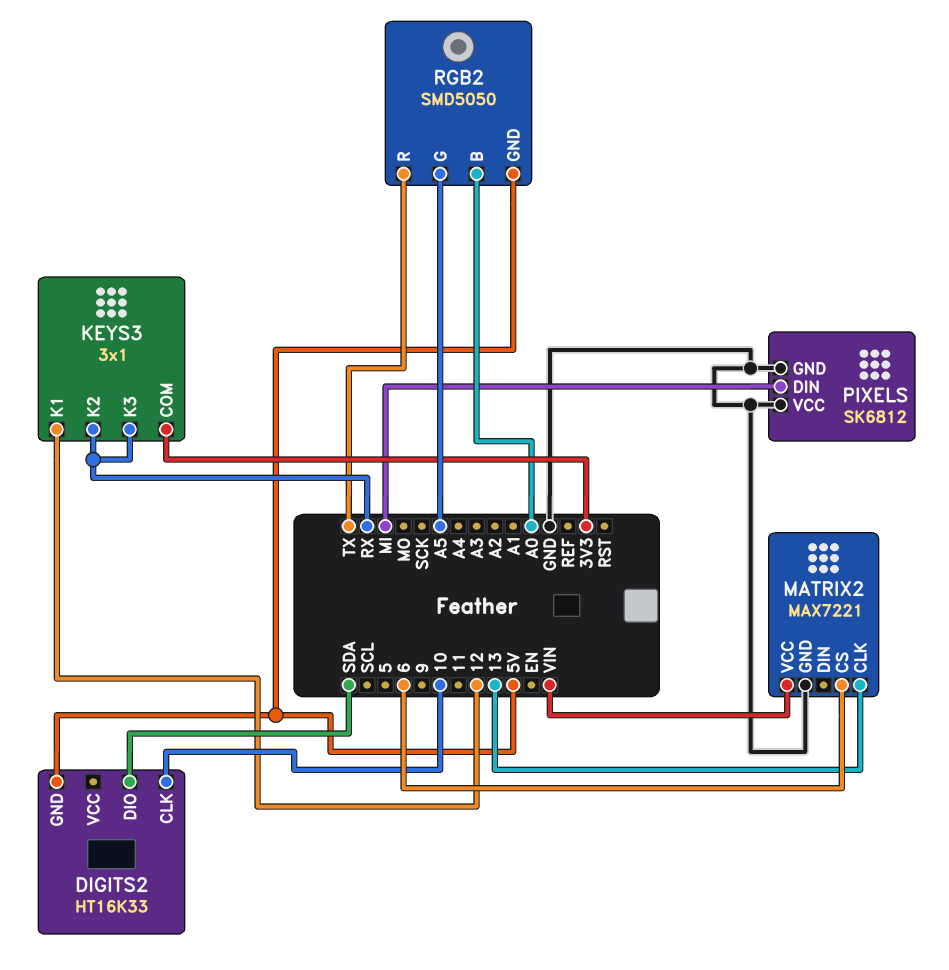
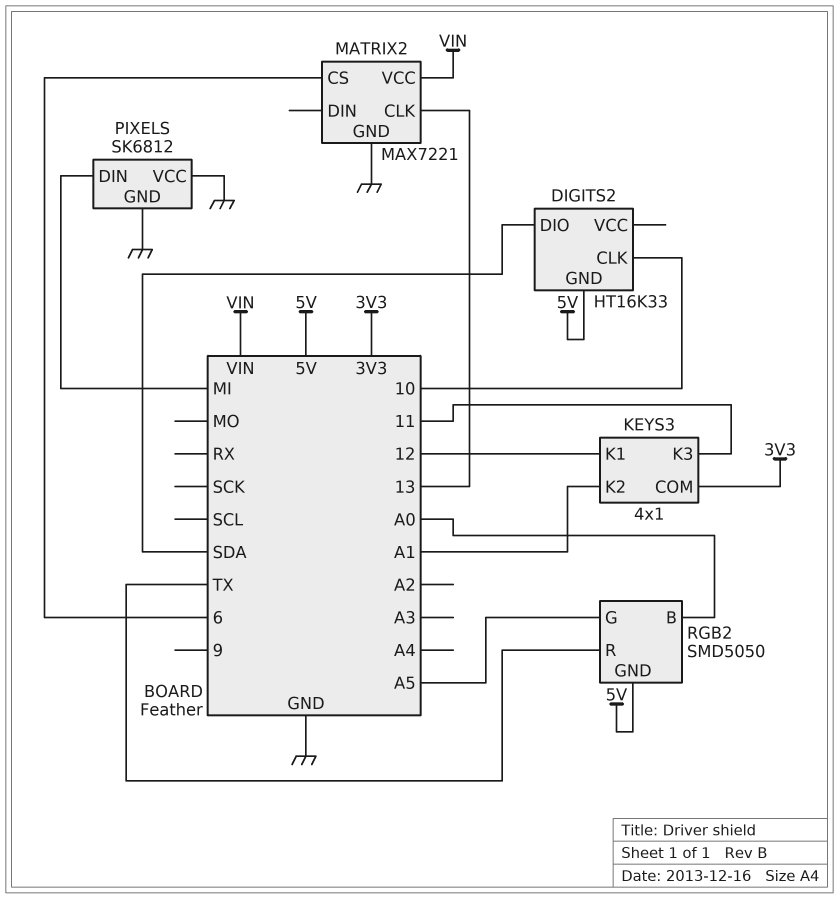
KEYS3: 3x1 -> 4x1
KEYS3 pin K2: RX -> A1
KEYS3 pin K3: RX -> 11

